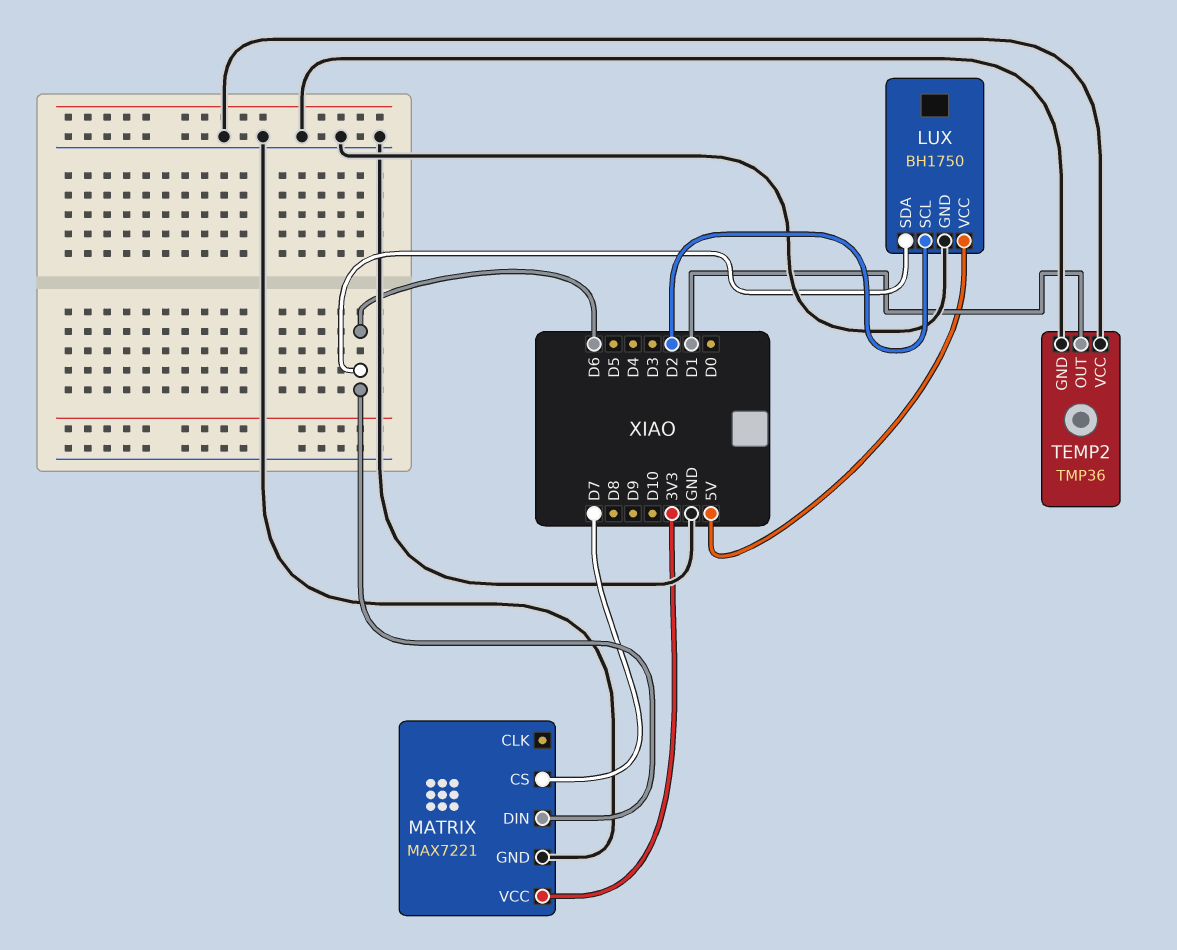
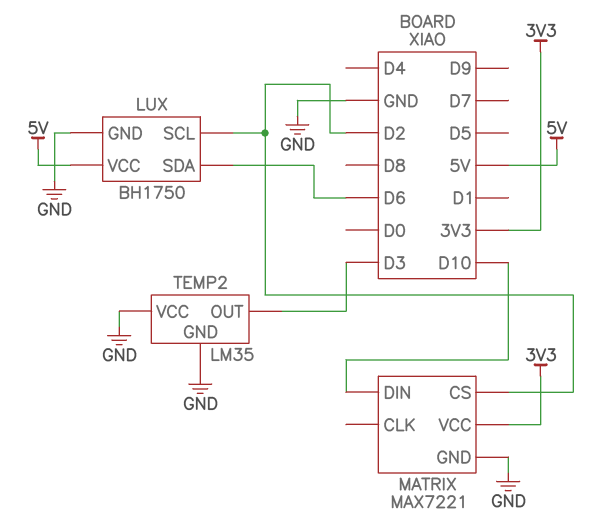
MATRIX pin CS: D7 -> D2
MATRIX pin DIN: D6 -> D10
TEMP2: TMP36 -> LM35
TEMP2 pin OUT: D1 -> D3

